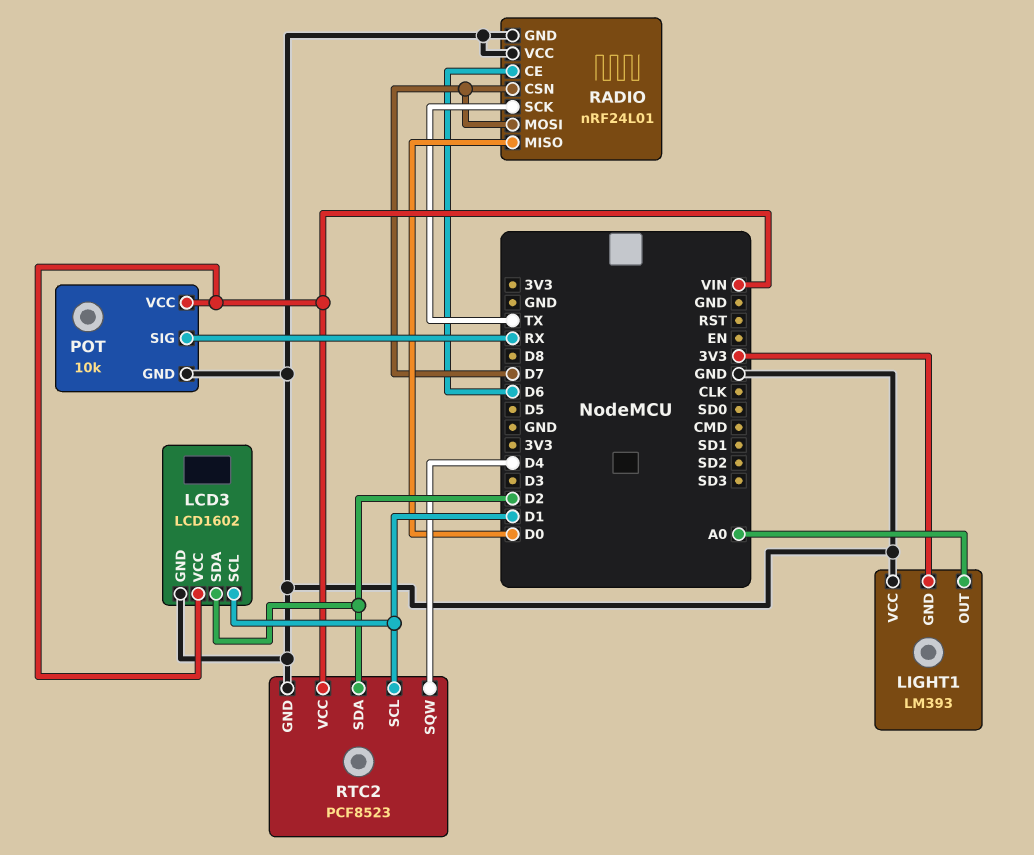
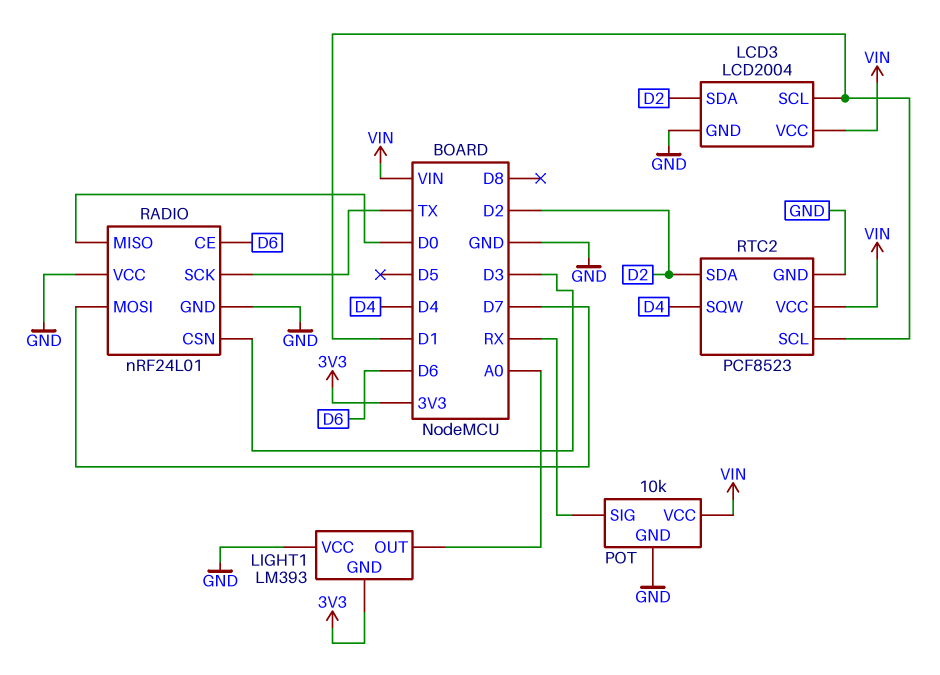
LCD3: LCD1602 -> LCD2004
RADIO pin CSN: D7 -> D3

